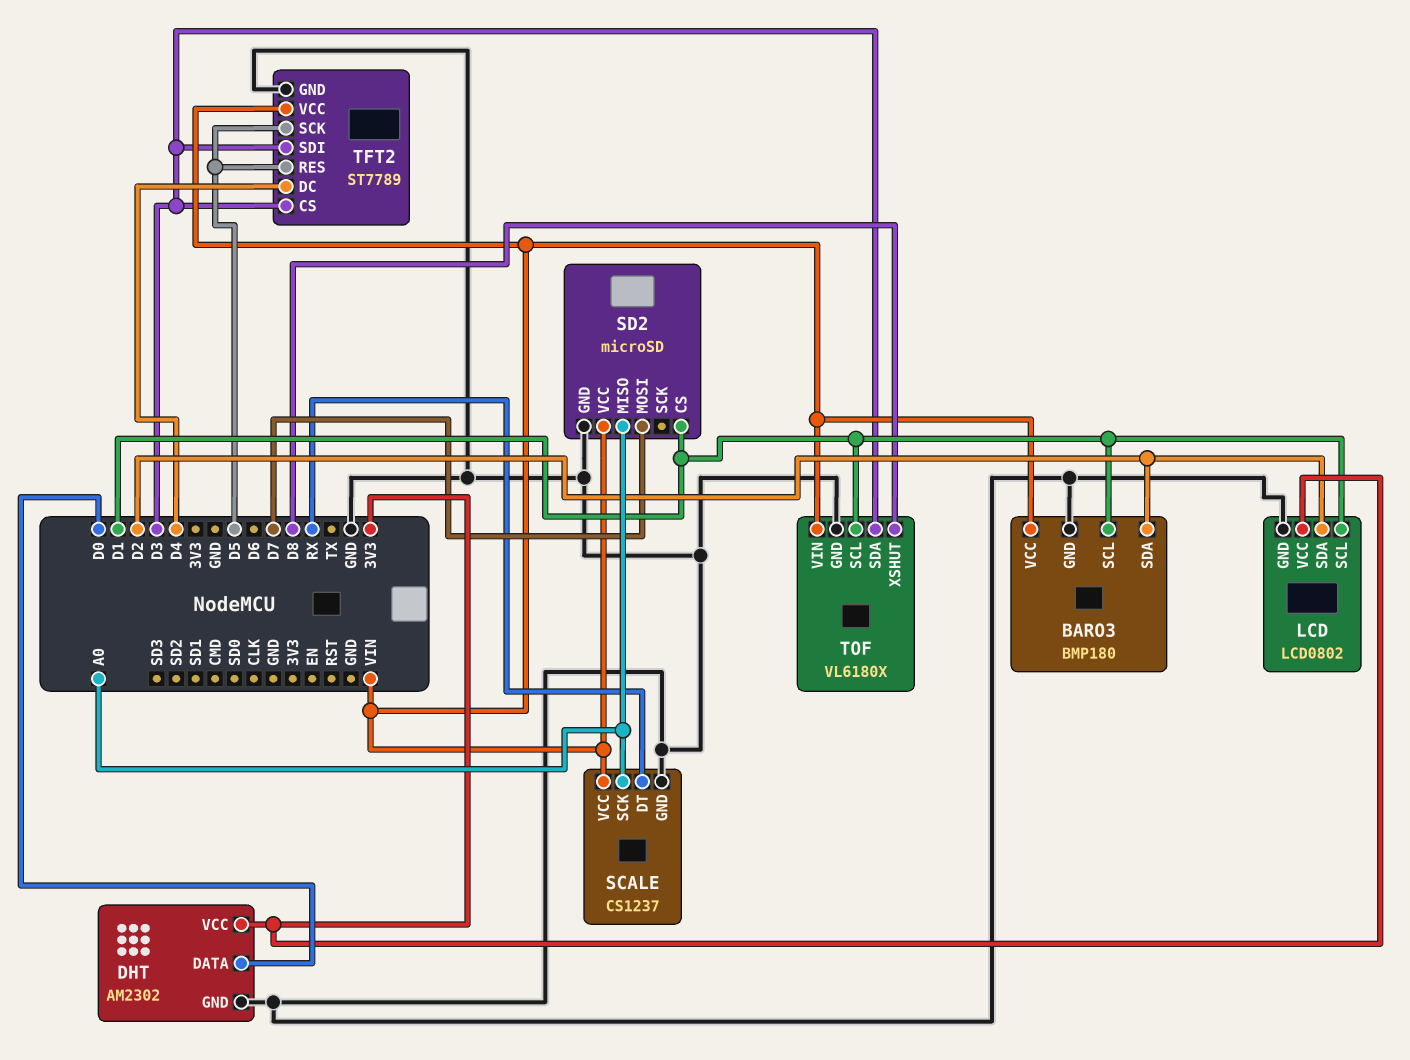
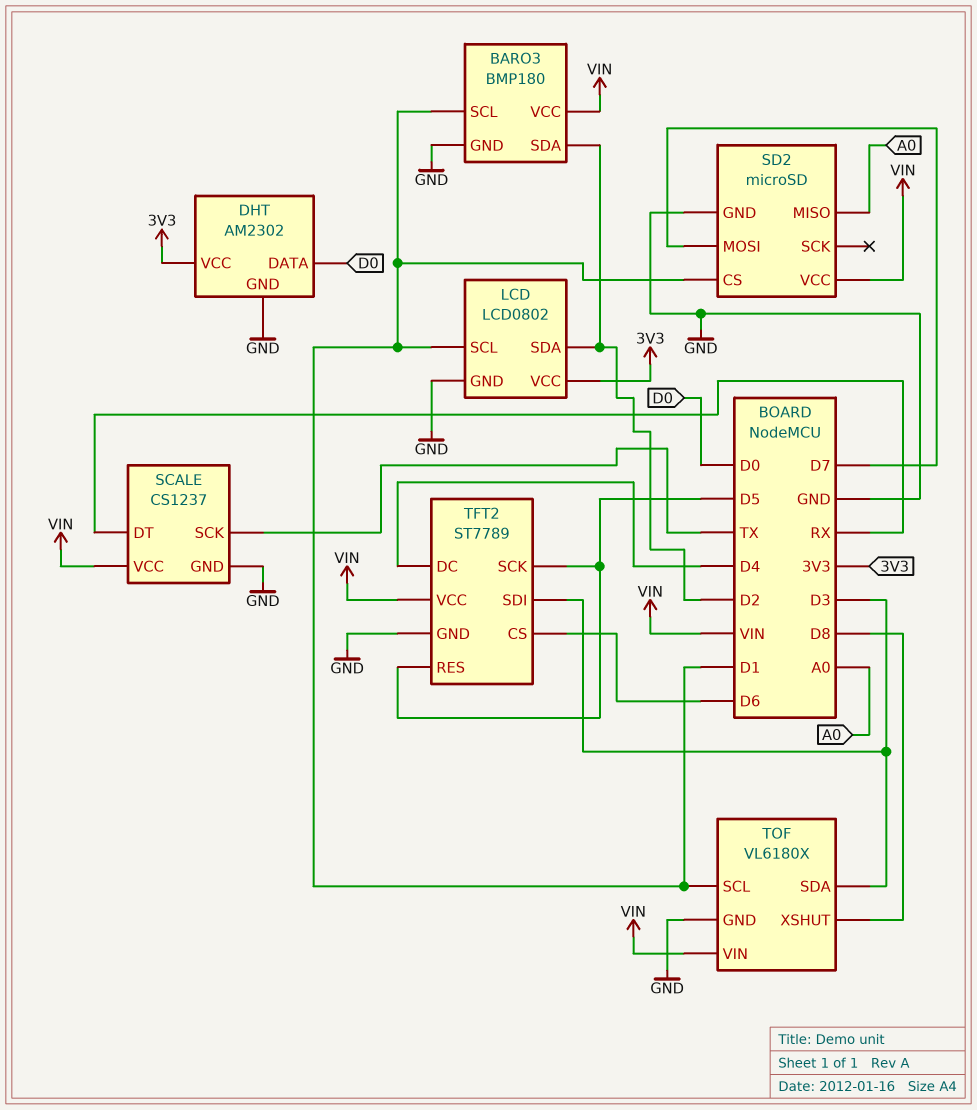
SCALE pin SCK: A0 -> TX
TFT2 pin CS: D3 -> D6

